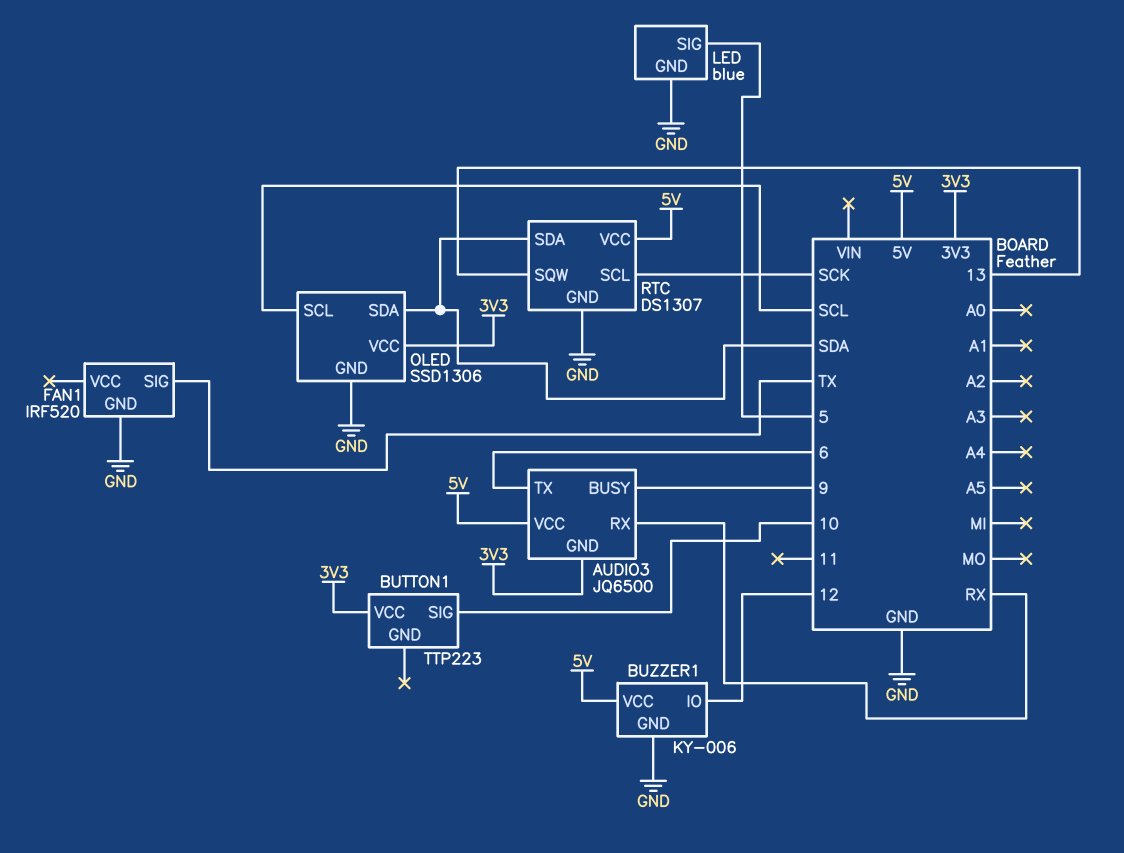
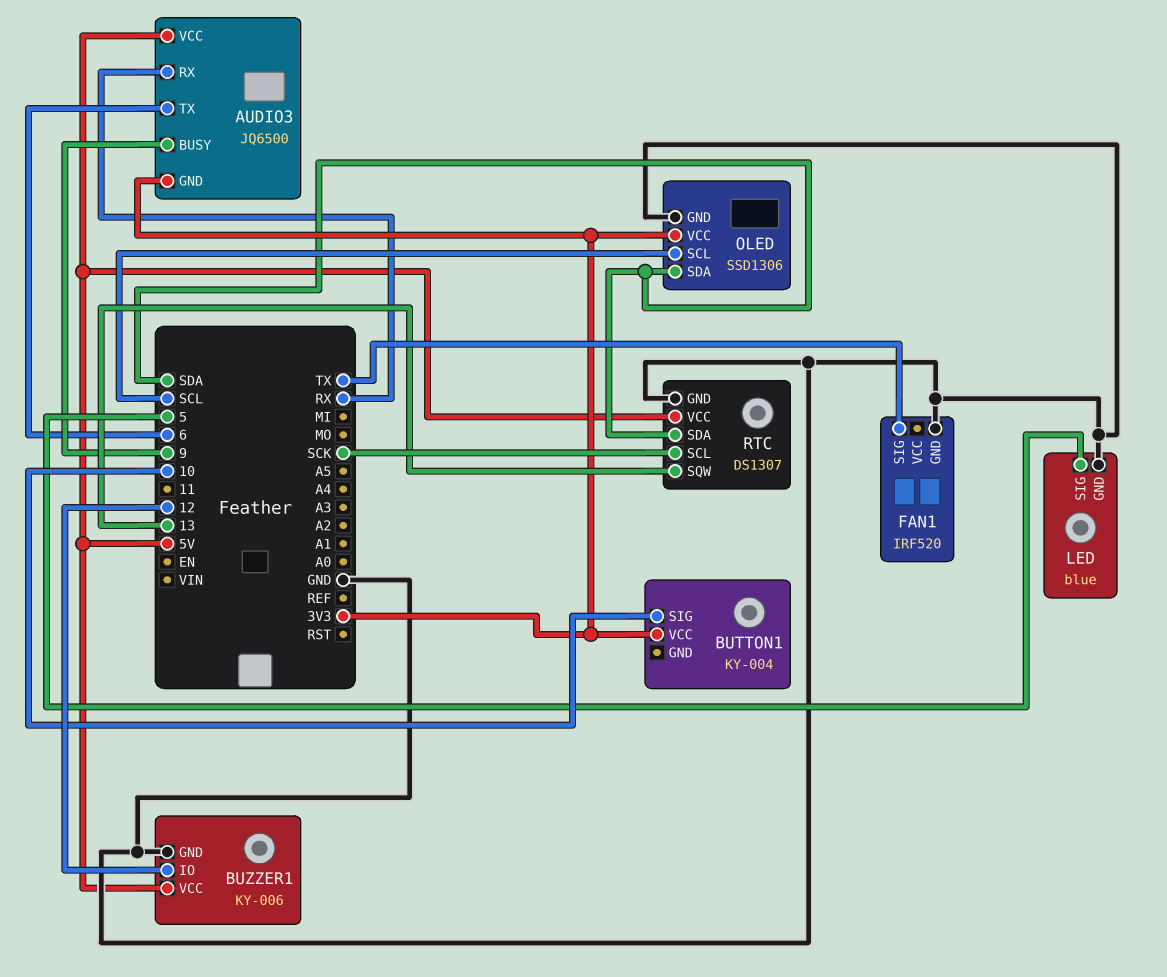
BUTTON1: TTP223 -> KY-004

